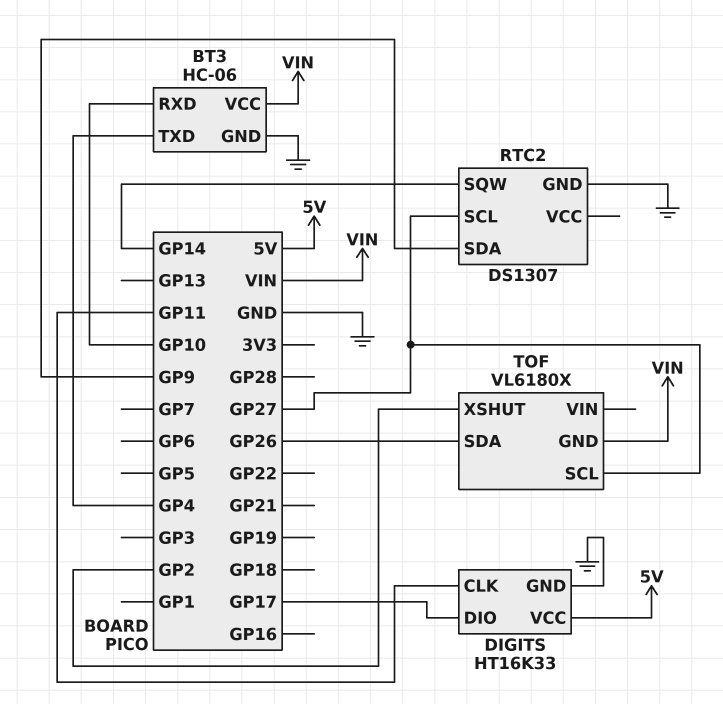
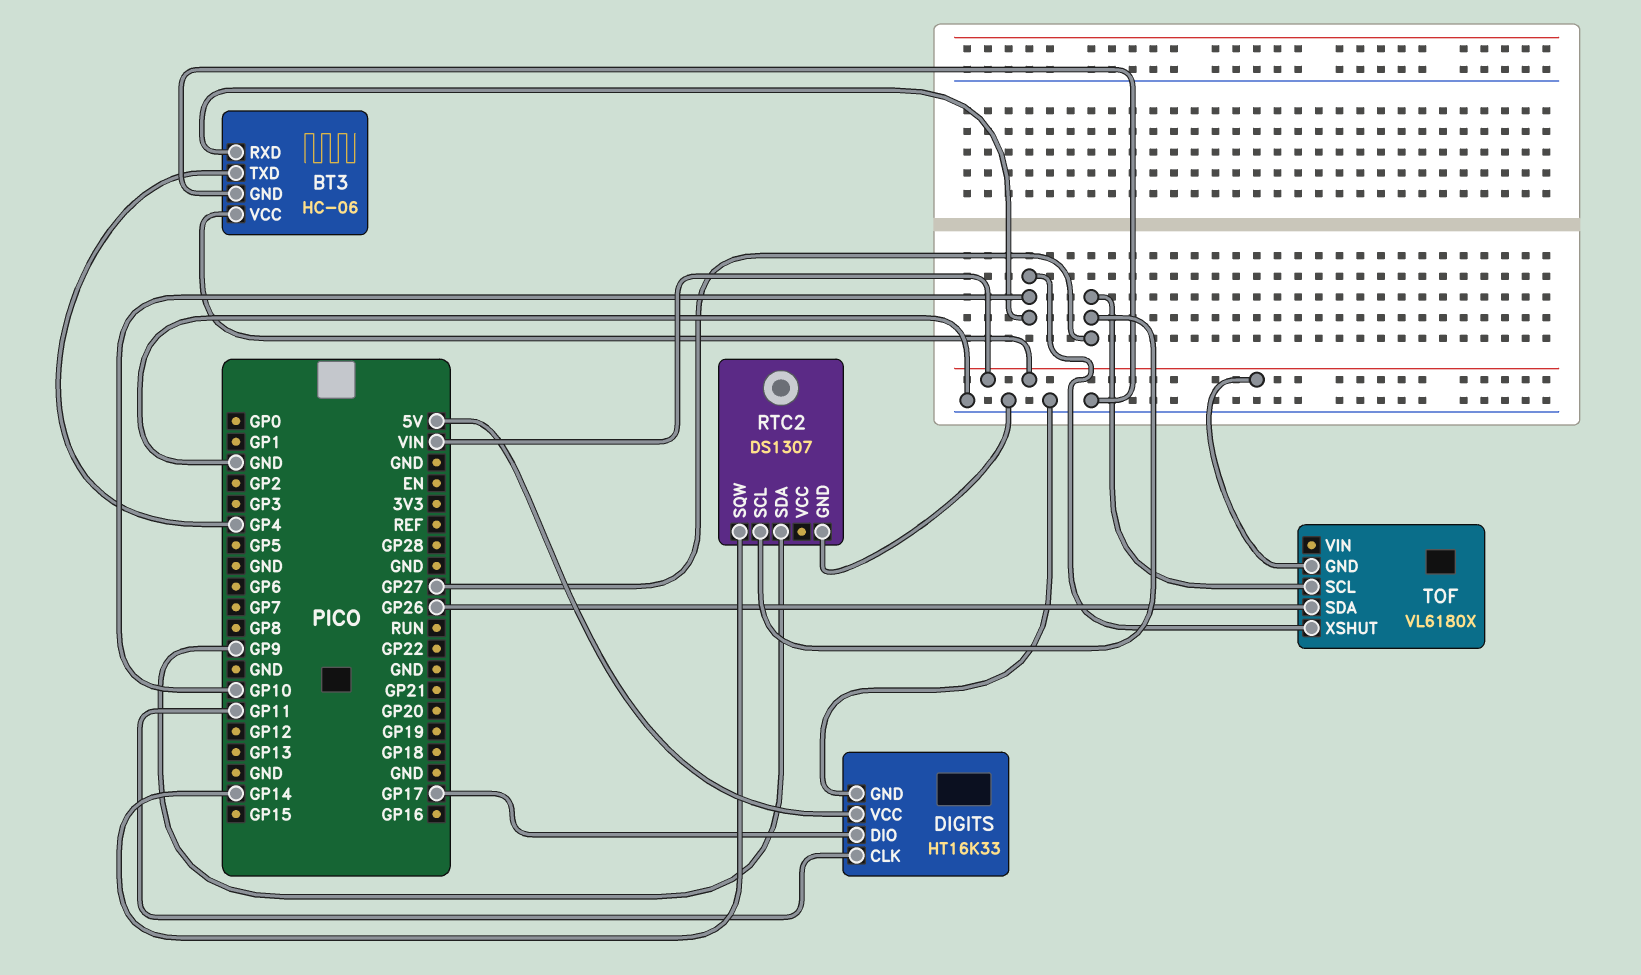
TOF pin XSHUT: GP2 -> GP10

